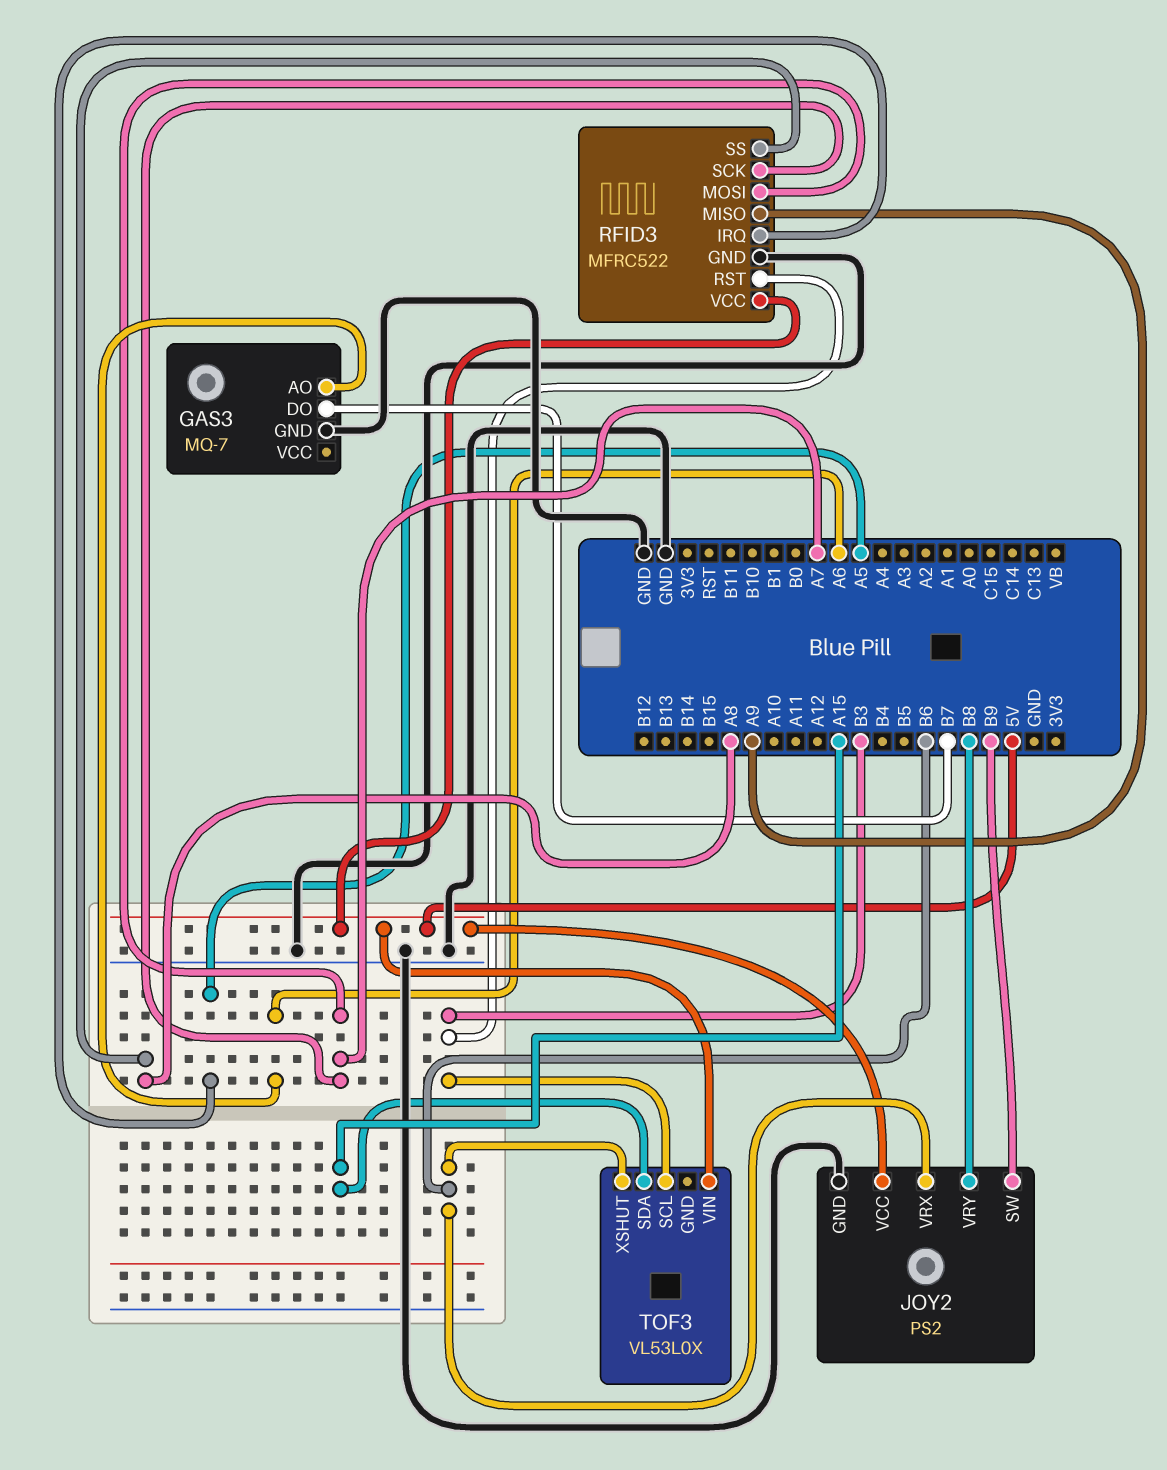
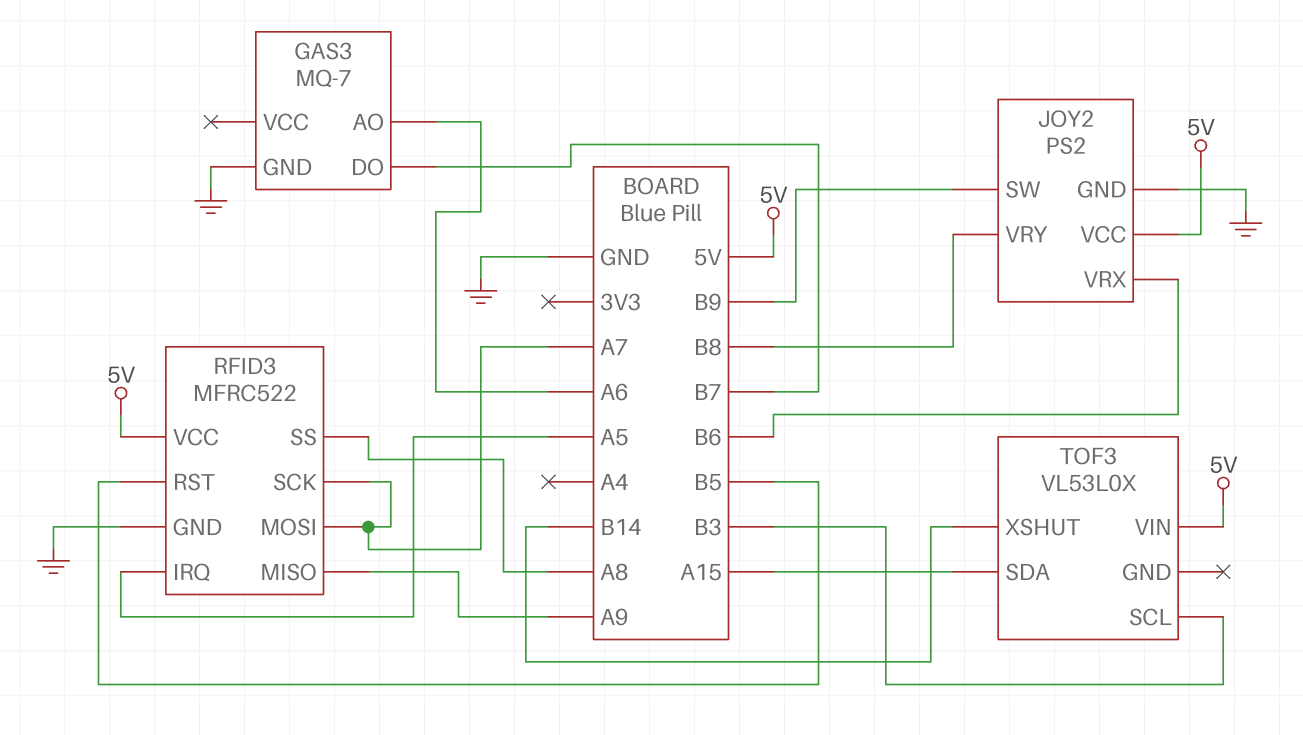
RFID3 pin RST: B3 -> B5
TOF3 pin XSHUT: B6 -> B14

